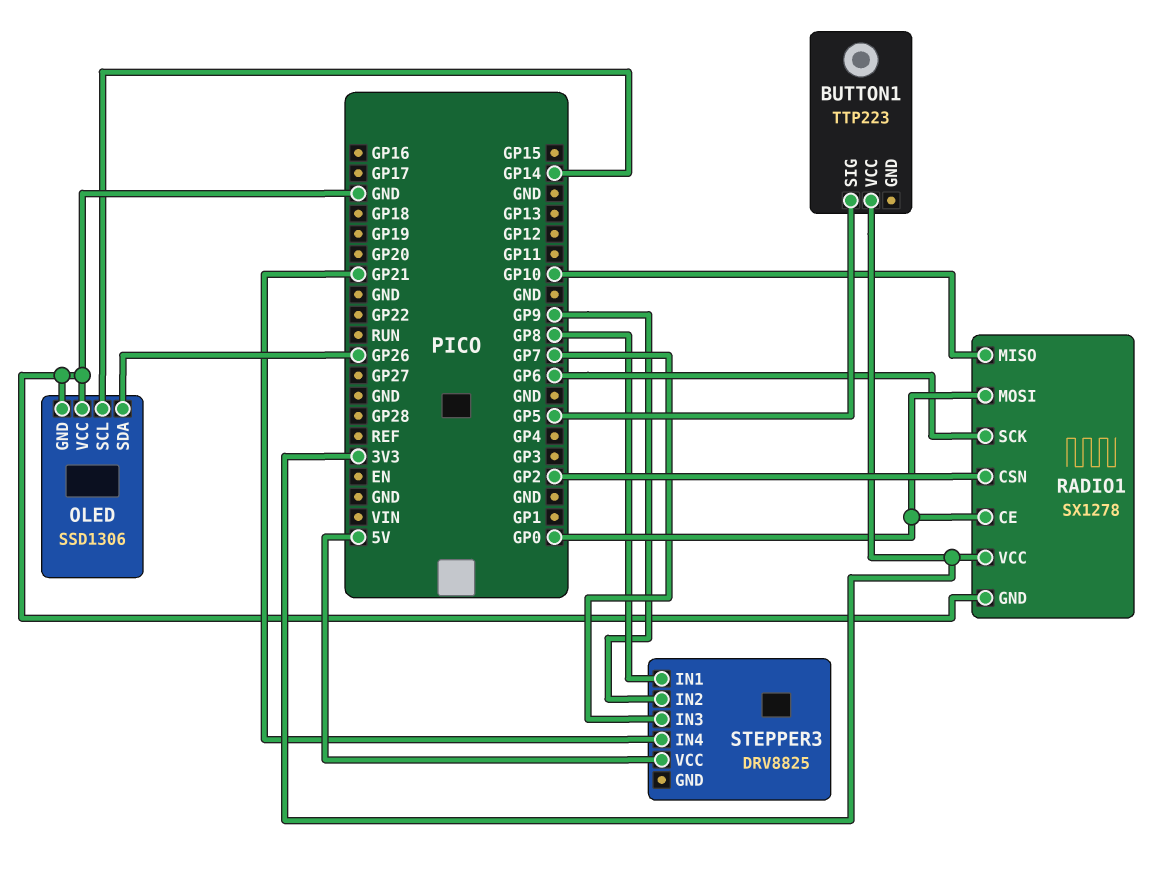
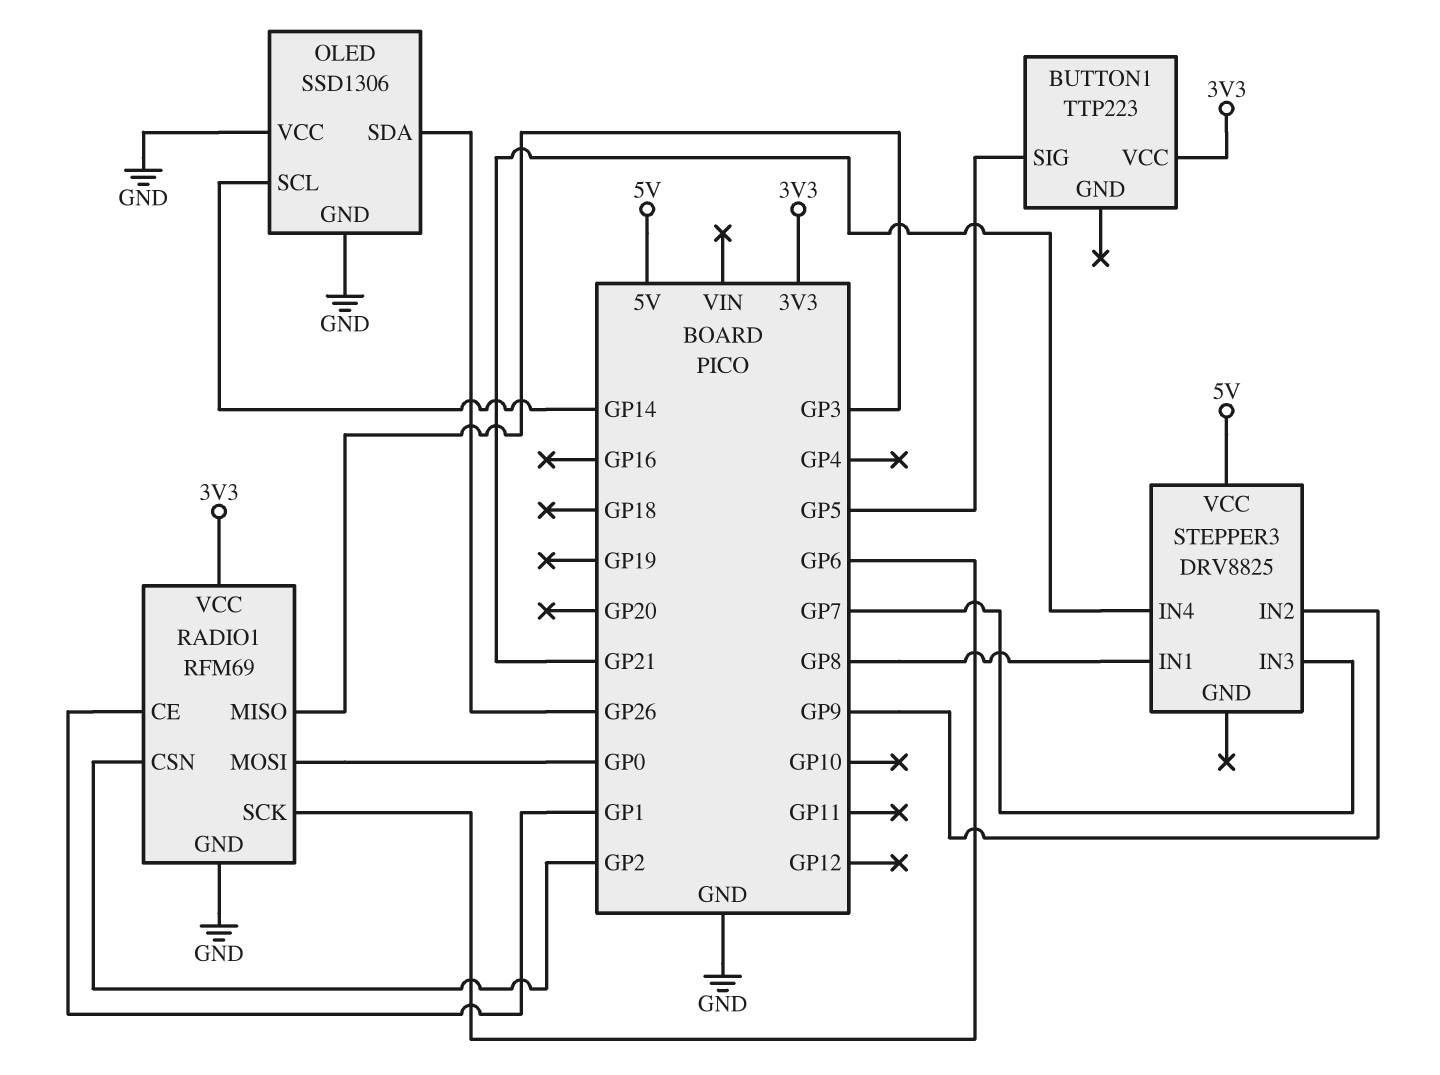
RADIO1: SX1278 -> RFM69
RADIO1 pin CE: GP0 -> GP1
RADIO1 pin MISO: GP10 -> GP3

